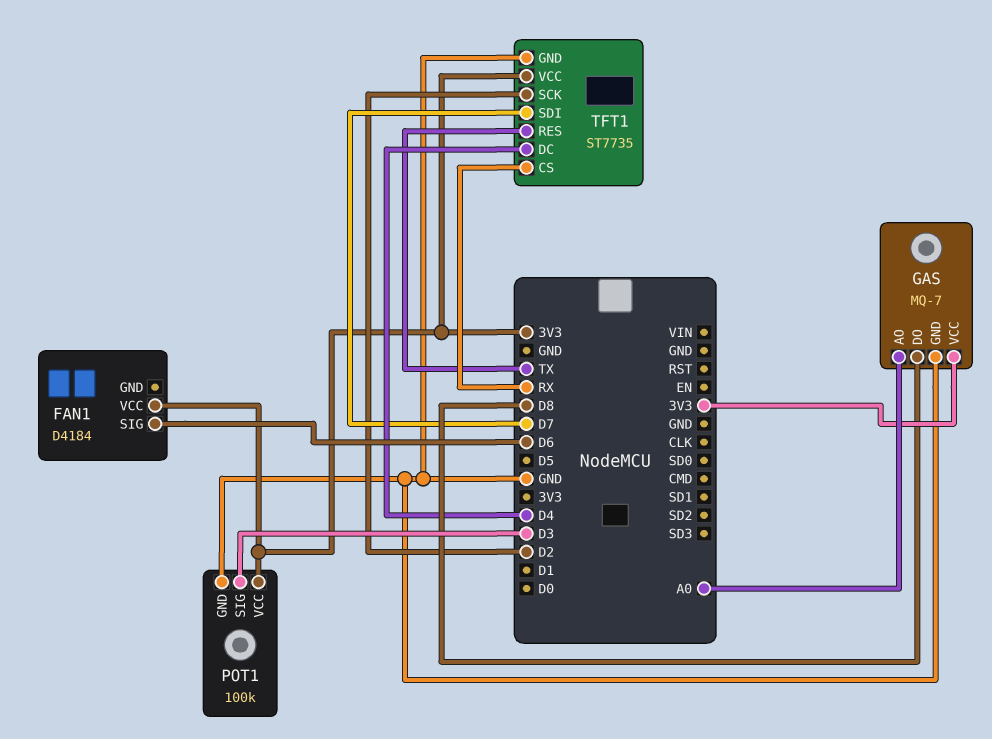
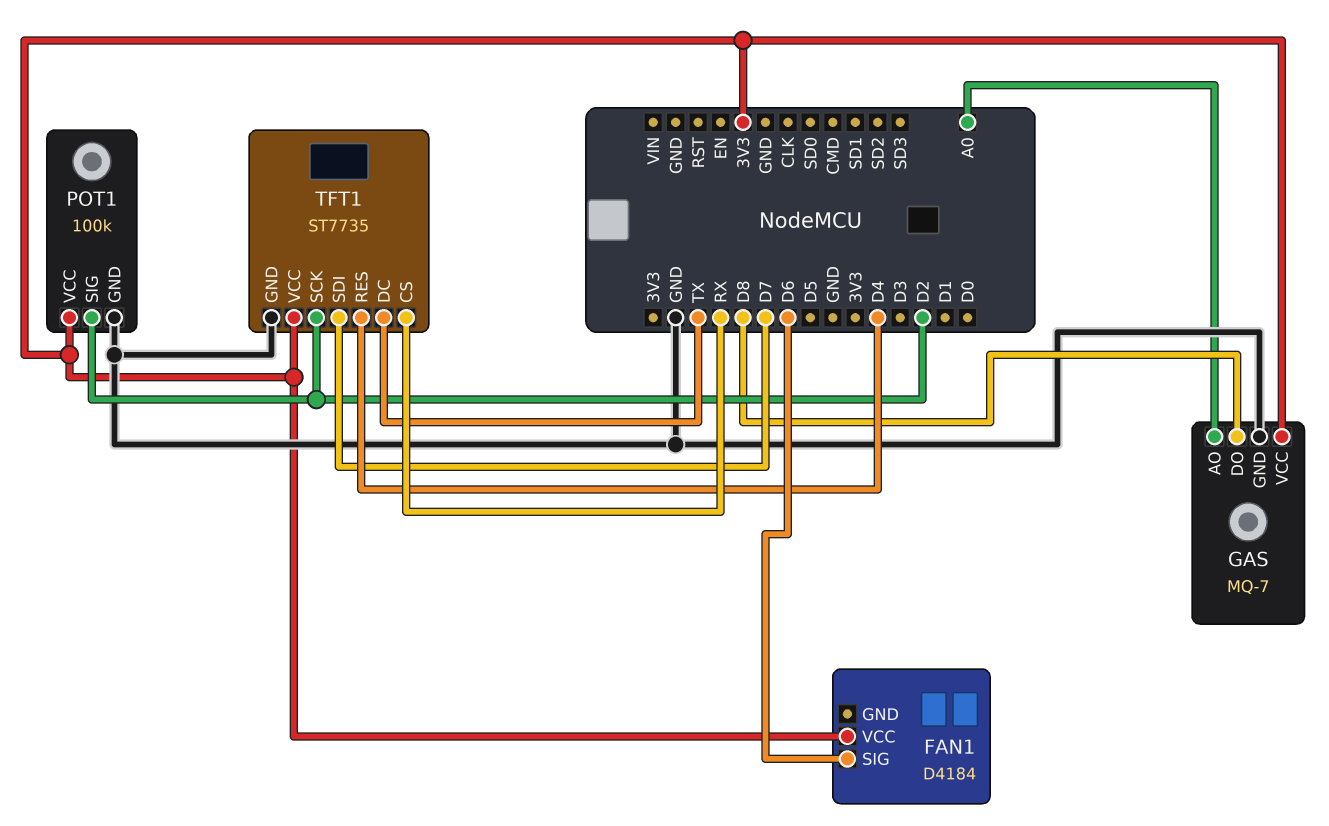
POT1 pin SIG: D3 -> D2
TFT1 pin DC: D4 -> TX
TFT1 pin RES: TX -> D4

